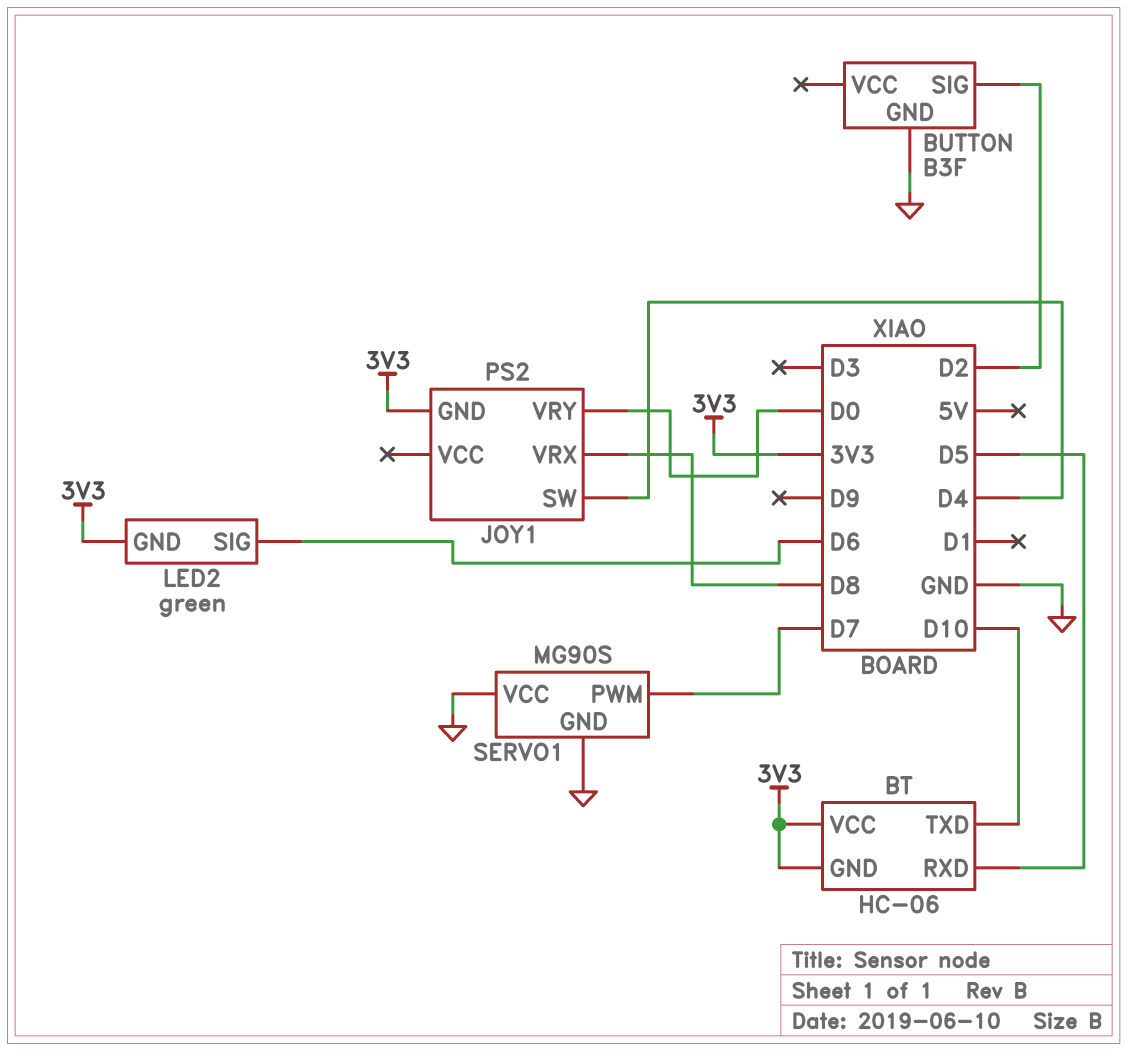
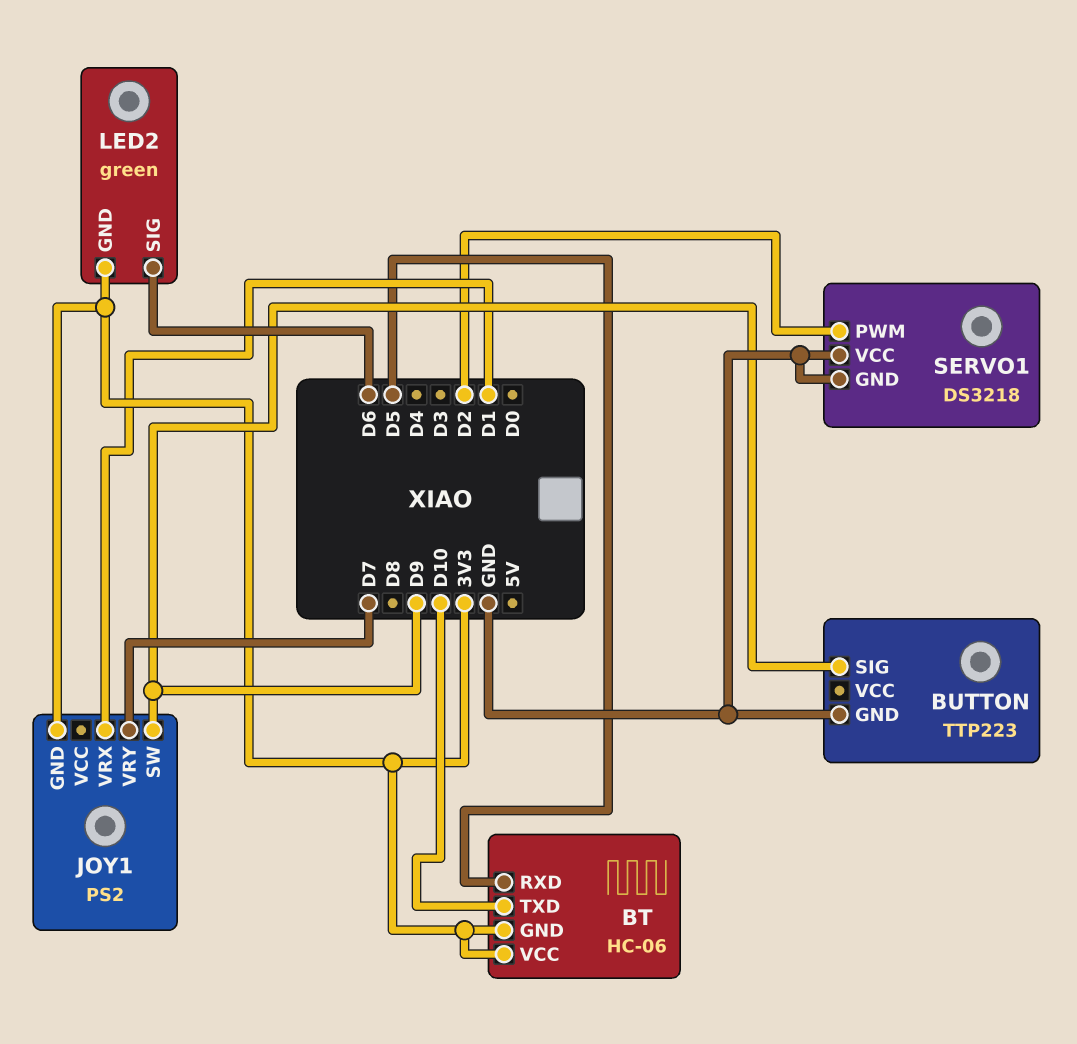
BUTTON: B3F -> TTP223
BUTTON pin SIG: D2 -> D9
JOY1 pin SW: D4 -> D9
JOY1 pin VRX: D8 -> D1
JOY1 pin VRY: D0 -> D7
SERVO1: MG90S -> DS3218
SERVO1 pin PWM: D7 -> D2

